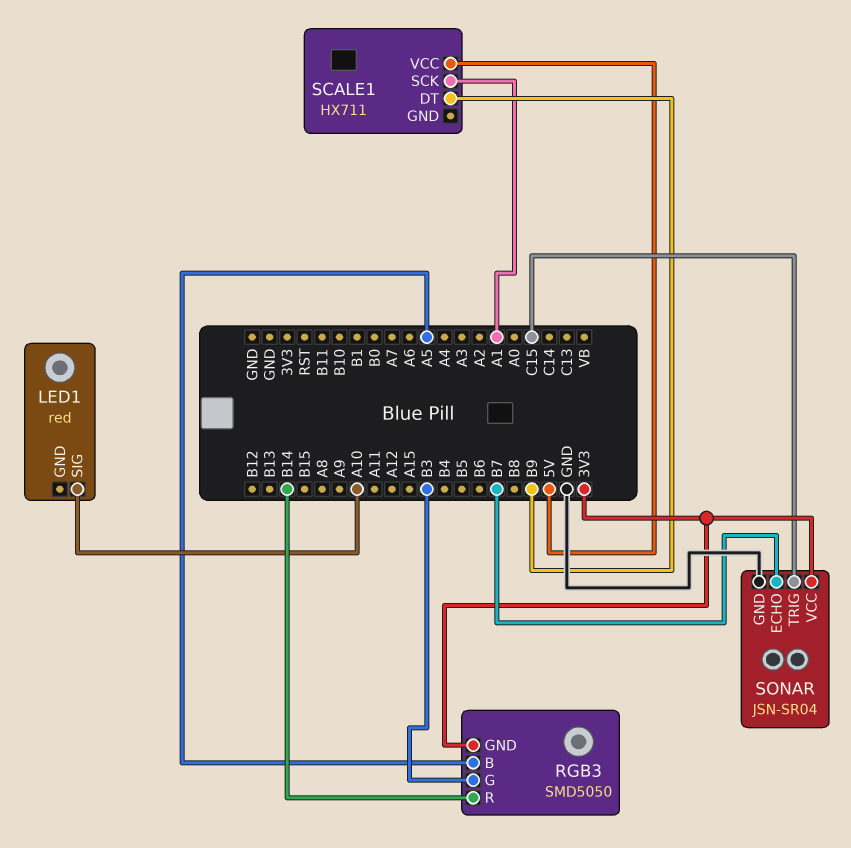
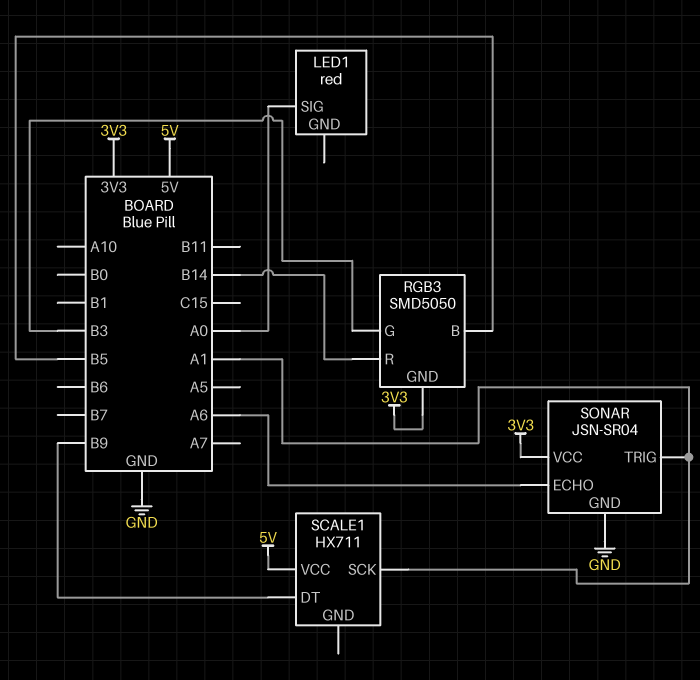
LED1 pin SIG: A10 -> A0
RGB3 pin B: A5 -> B5
SONAR pin ECHO: B7 -> A6
SONAR pin TRIG: C15 -> A1

